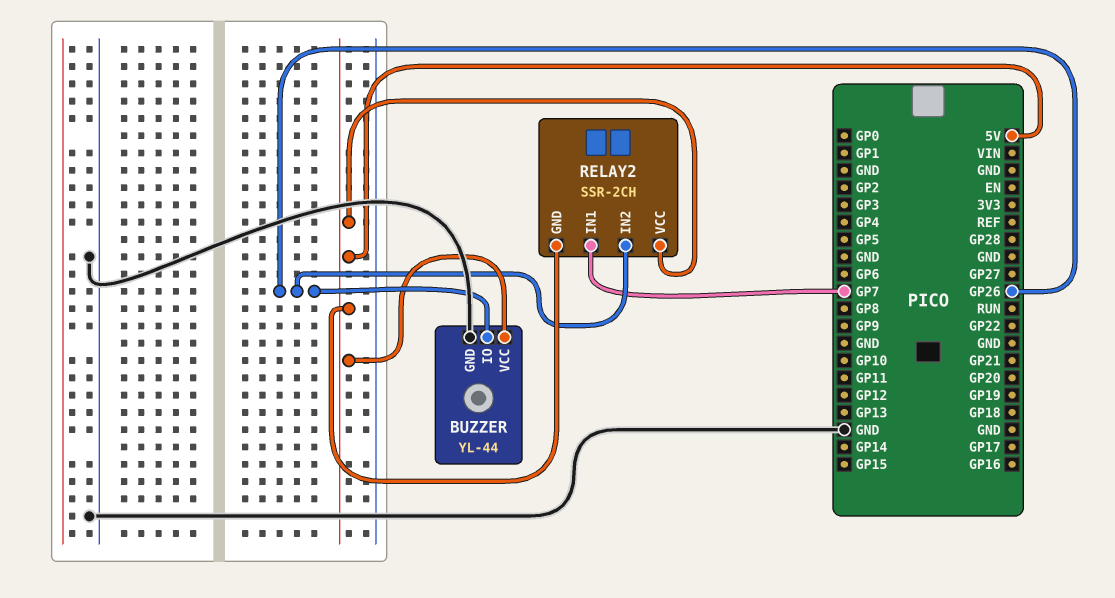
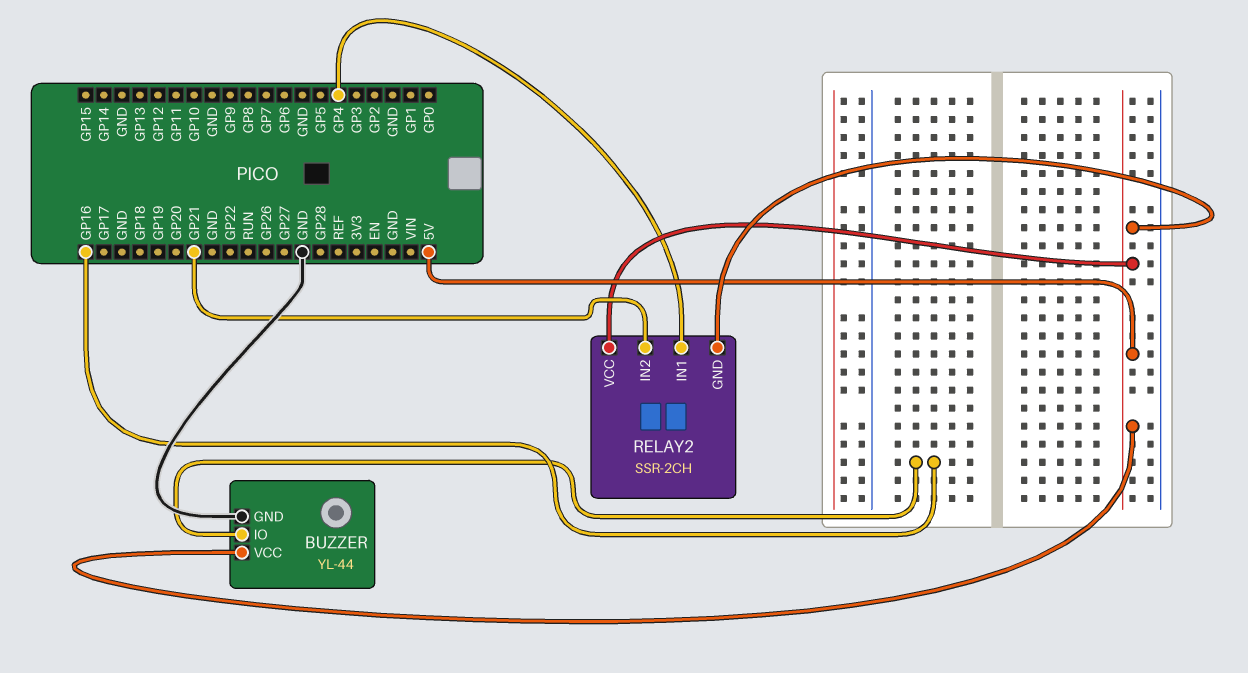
BUZZER pin IO: GP26 -> GP16
RELAY2 pin IN1: GP7 -> GP4
RELAY2 pin IN2: GP26 -> GP21

